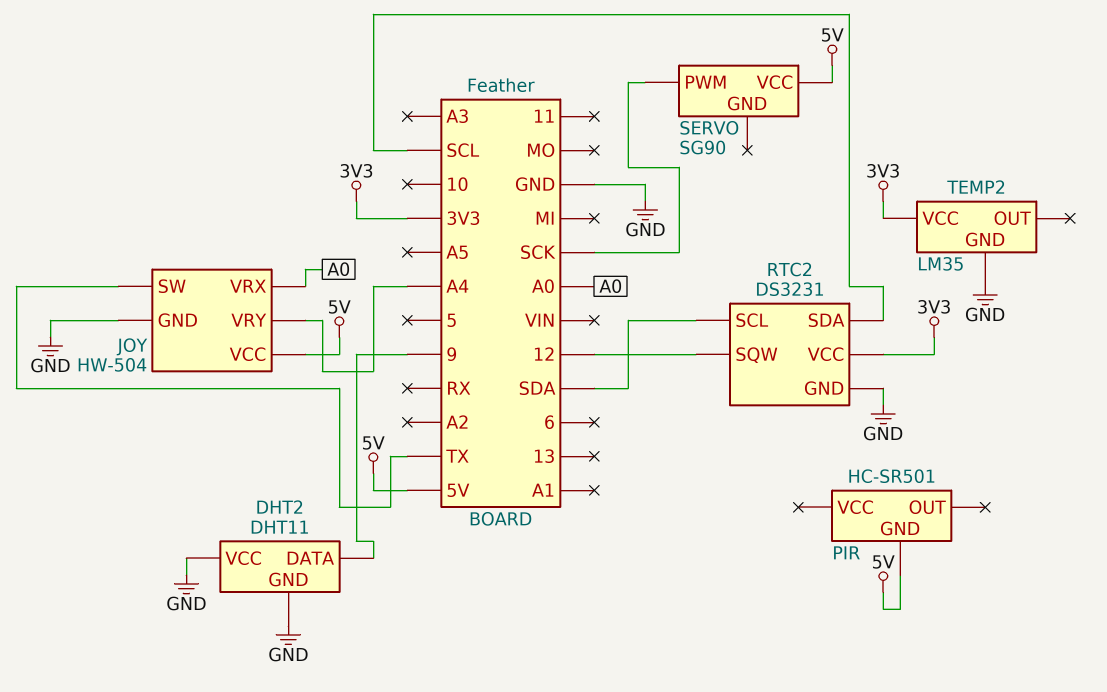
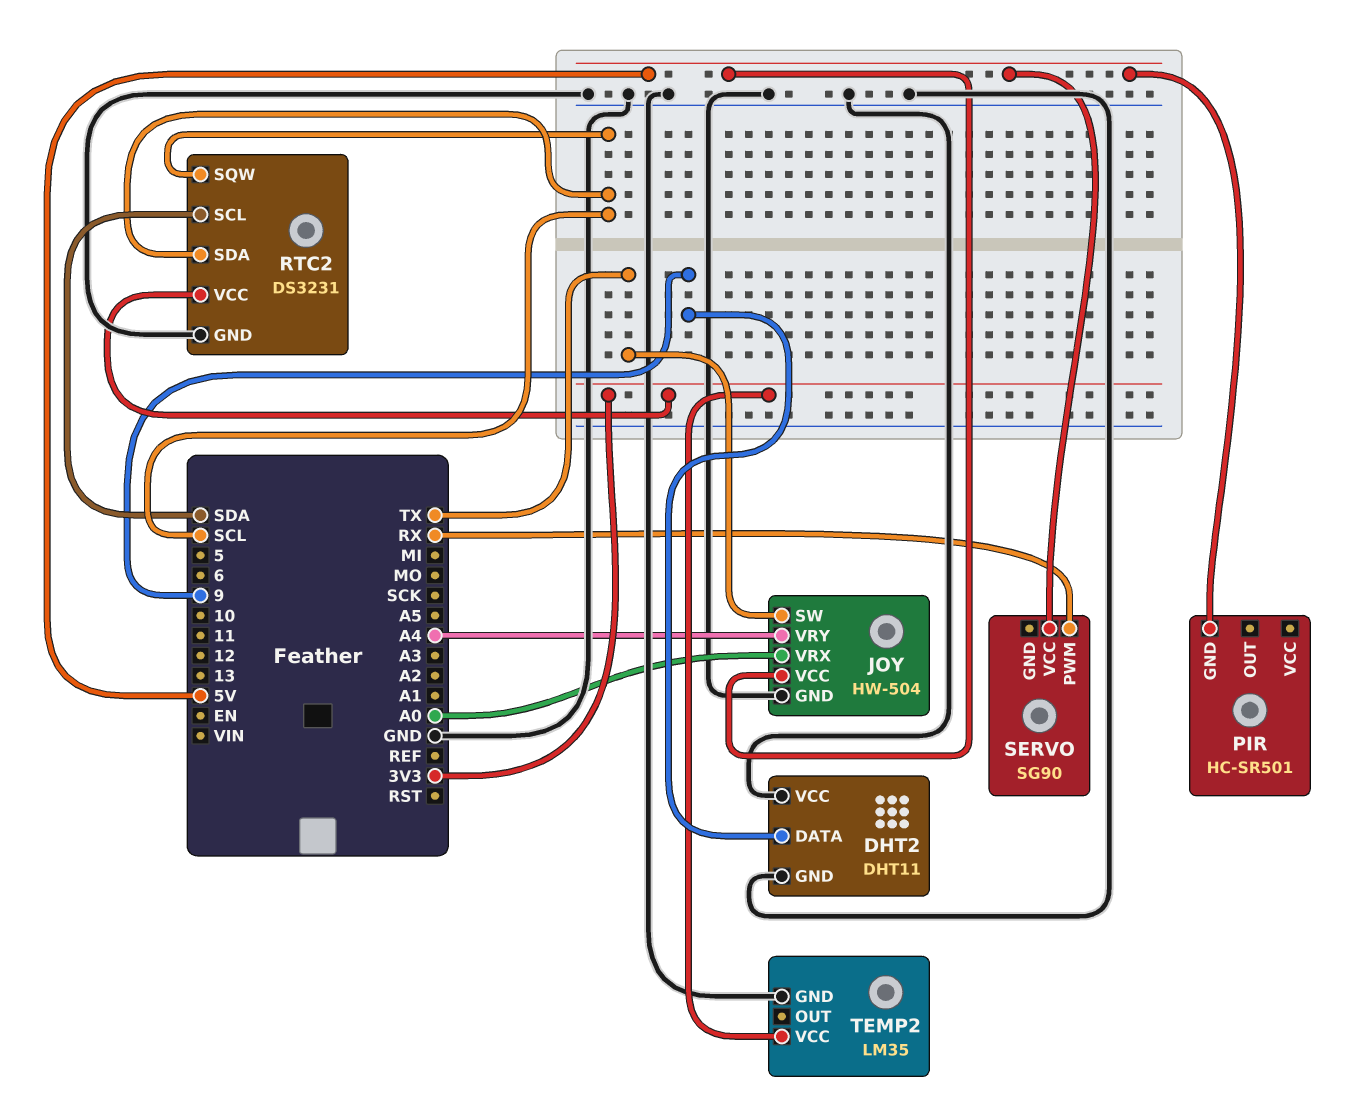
RTC2 pin SQW: 12 -> SCL
SERVO pin PWM: SCK -> RX

